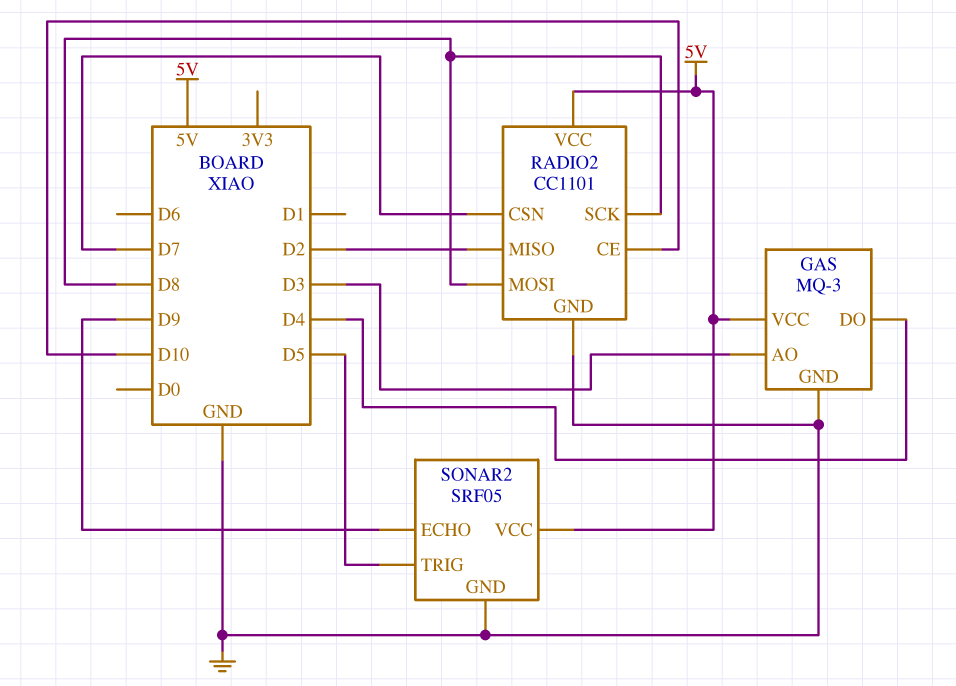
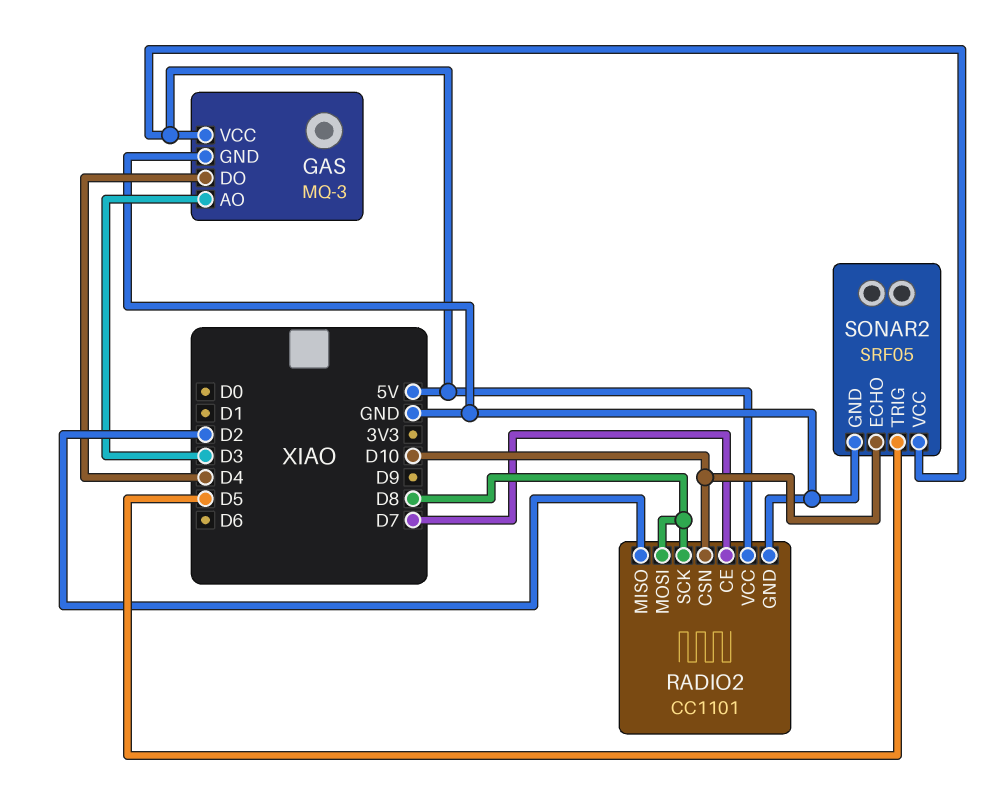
RADIO2 pin CE: D10 -> D7
RADIO2 pin CSN: D7 -> D10
SONAR2 pin ECHO: D9 -> D10

